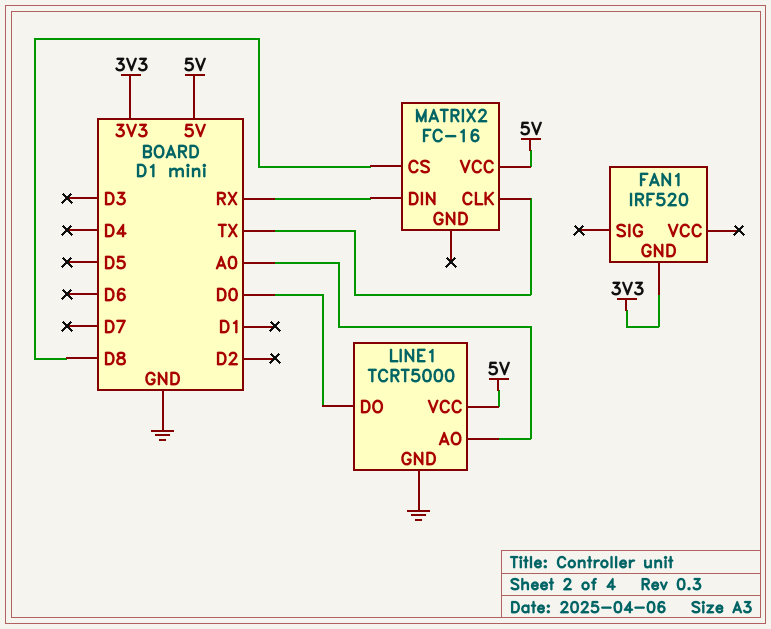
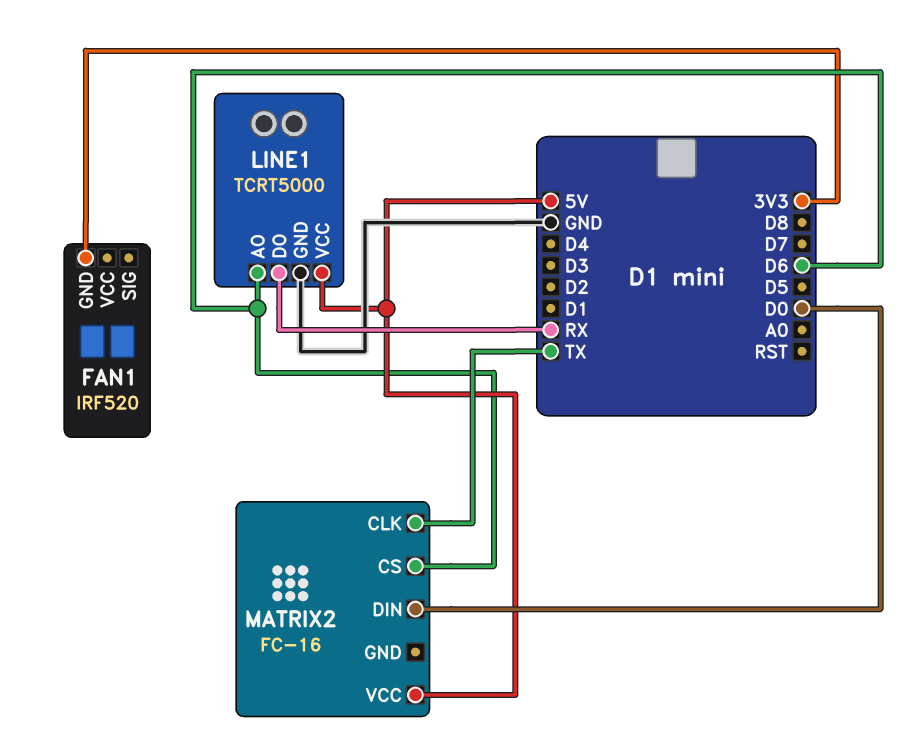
LINE1 pin AO: A0 -> D6
LINE1 pin DO: D0 -> RX
MATRIX2 pin CS: D8 -> D6
MATRIX2 pin DIN: RX -> D0

